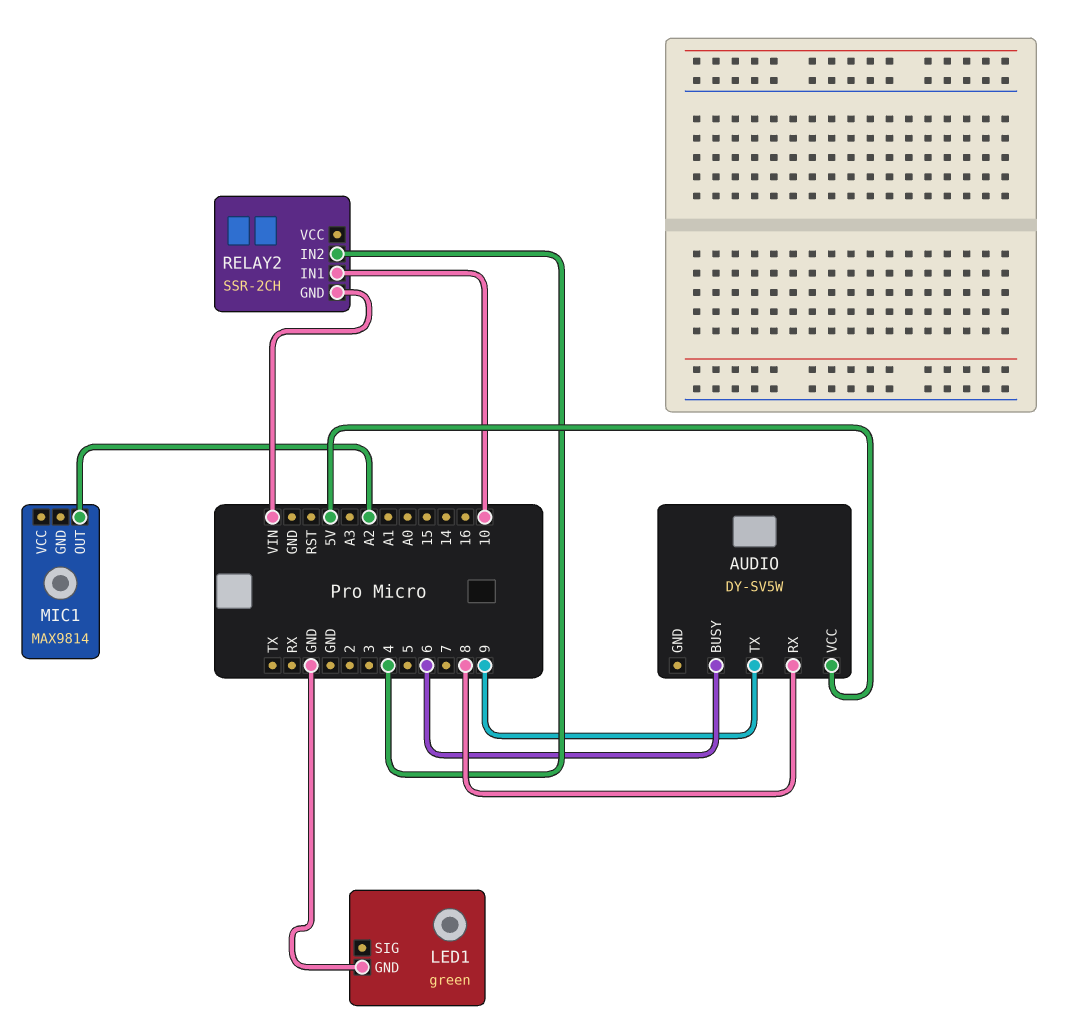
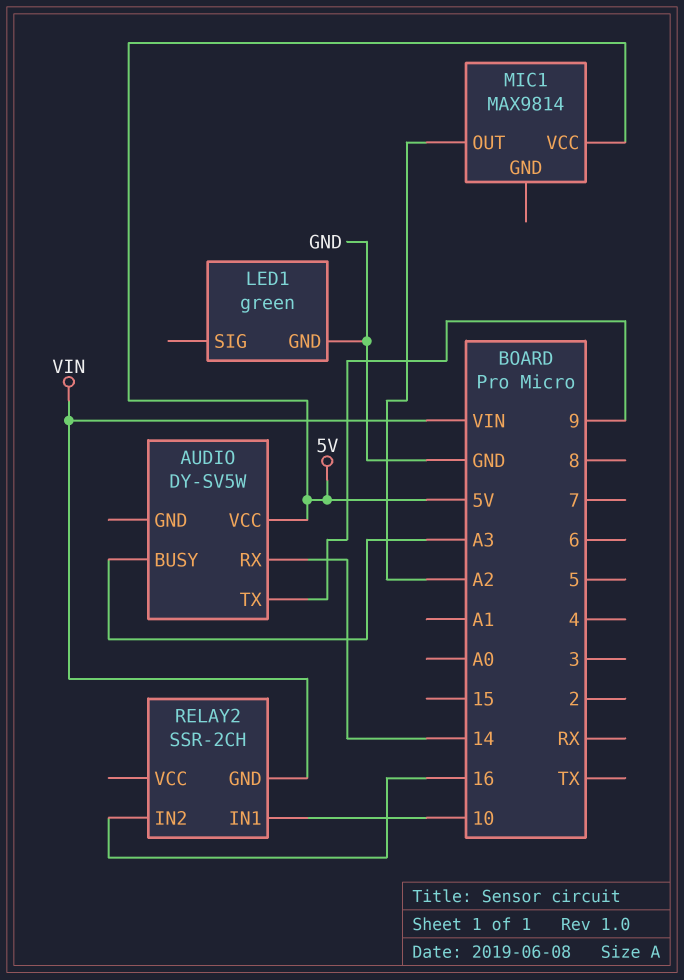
AUDIO pin BUSY: 6 -> A3
AUDIO pin RX: 8 -> 14
MIC1 pin VCC: none -> 5V
RELAY2 pin IN2: 4 -> 16

